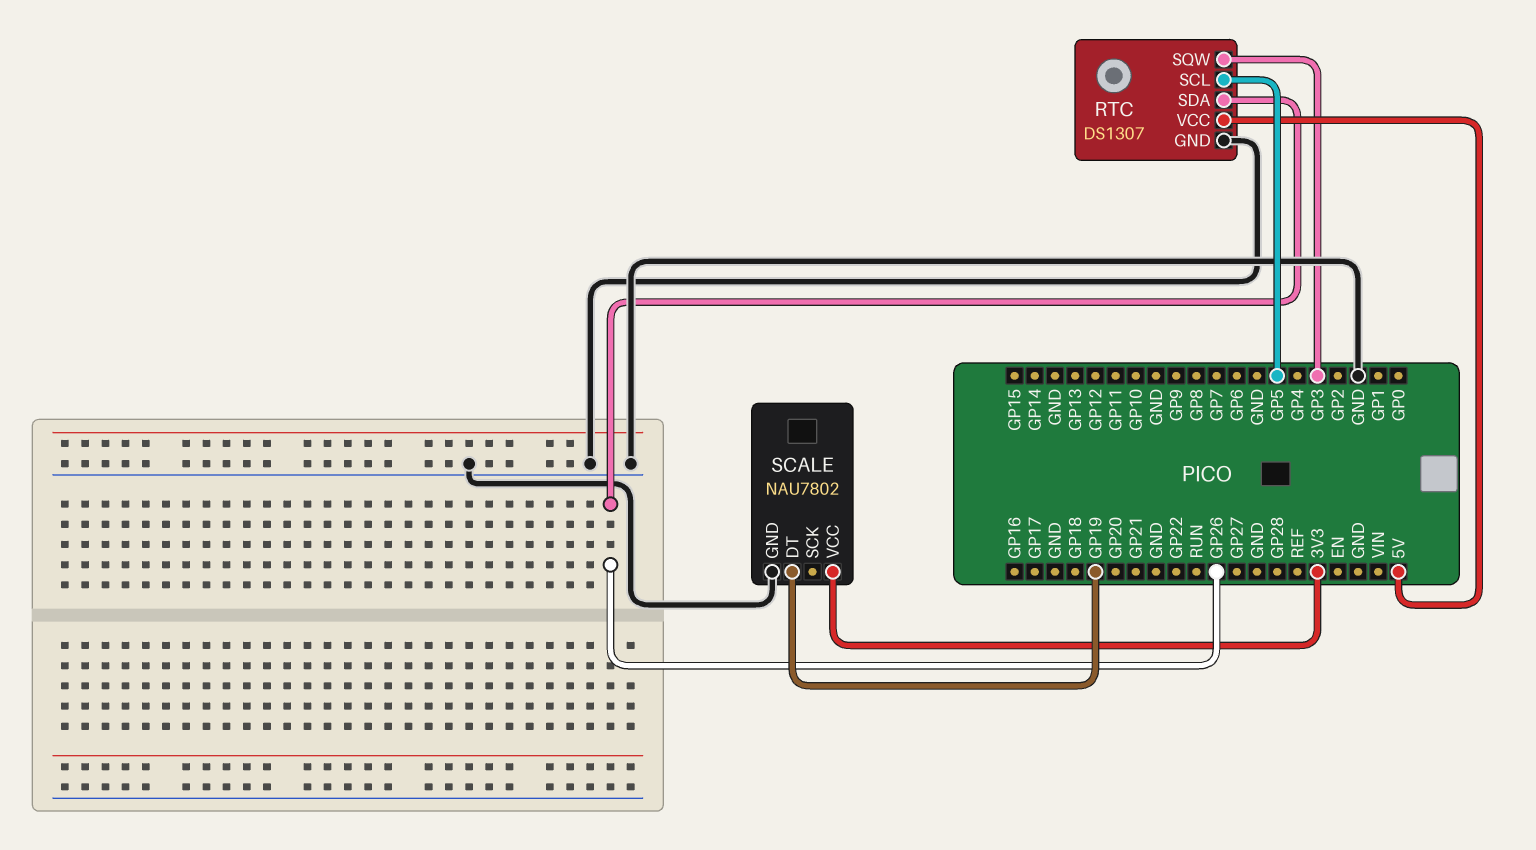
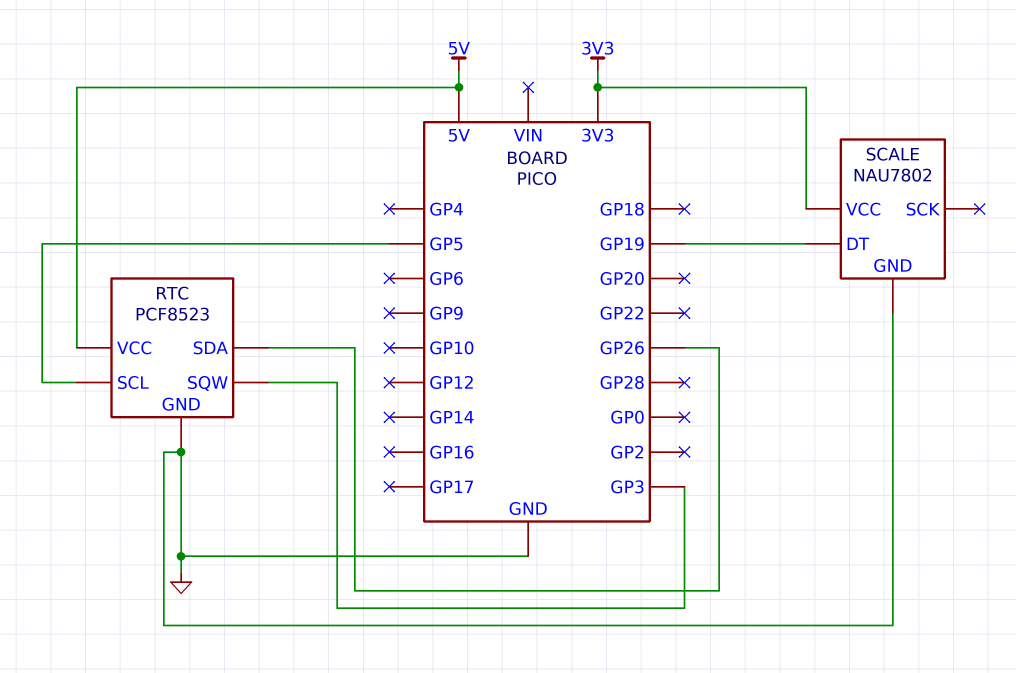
RTC: DS1307 -> PCF8523

